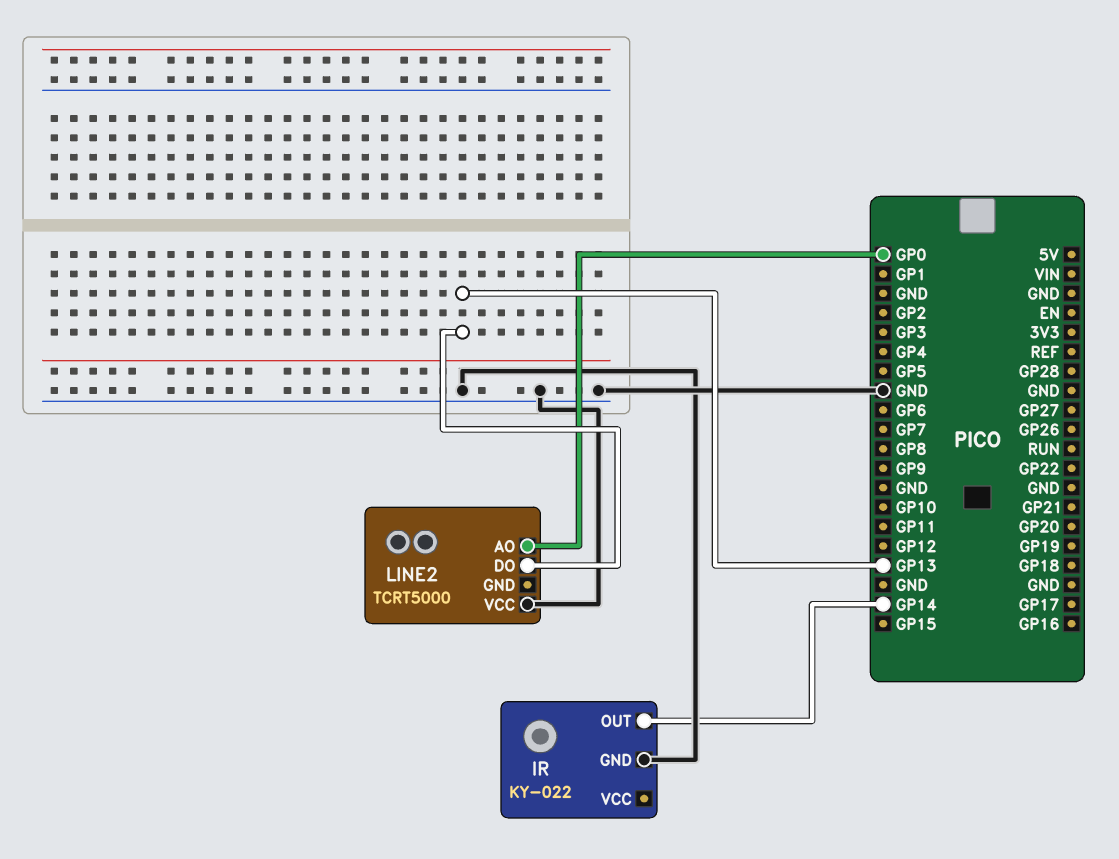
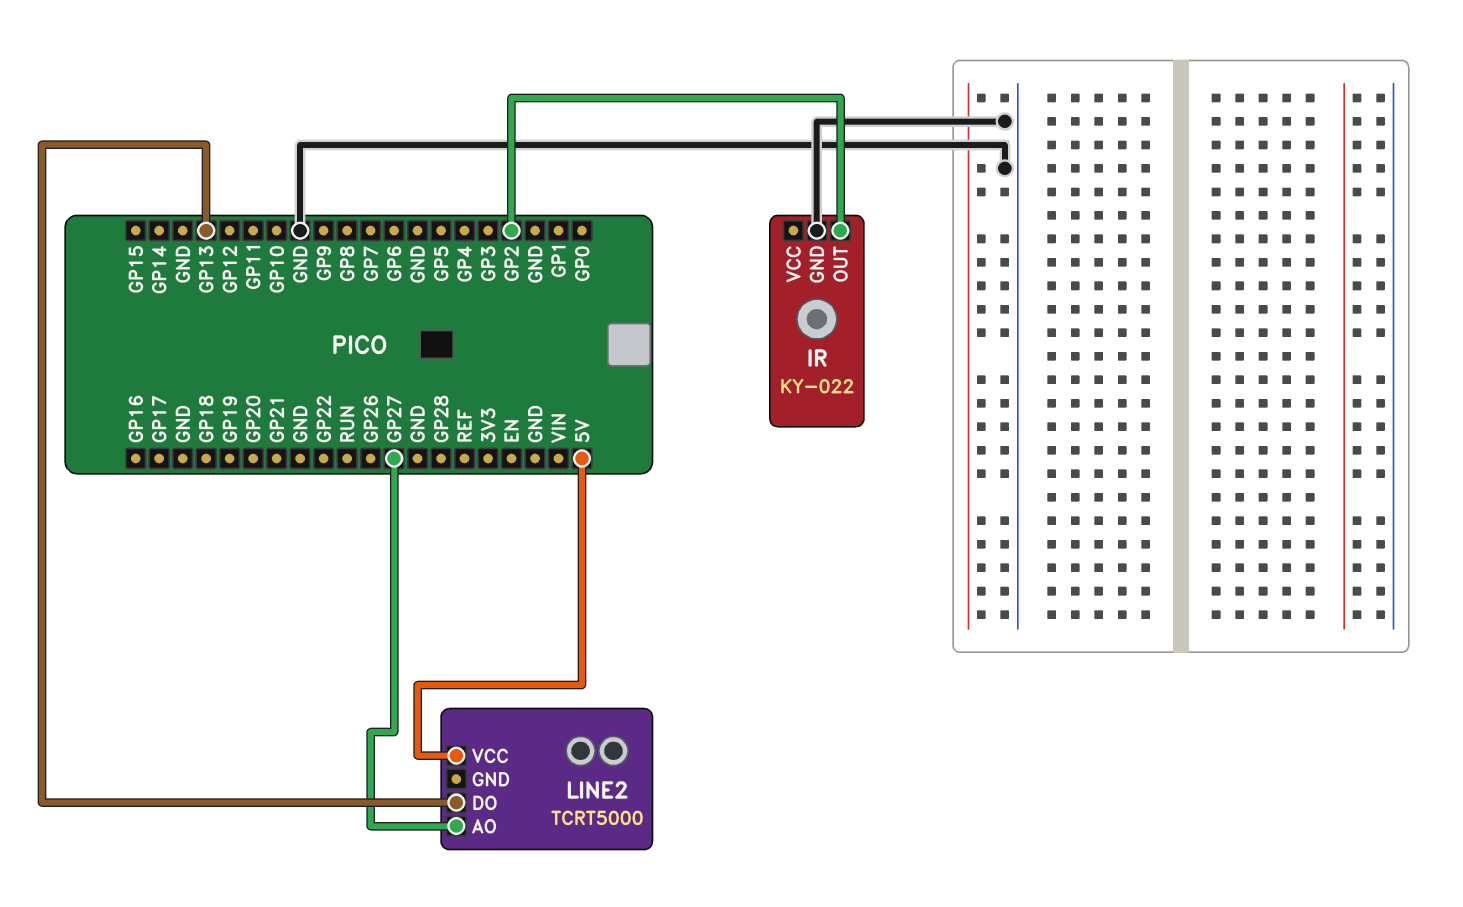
IR pin OUT: GP14 -> GP2
LINE2 pin AO: GP0 -> GP27
LINE2 pin VCC: GND -> 5V

